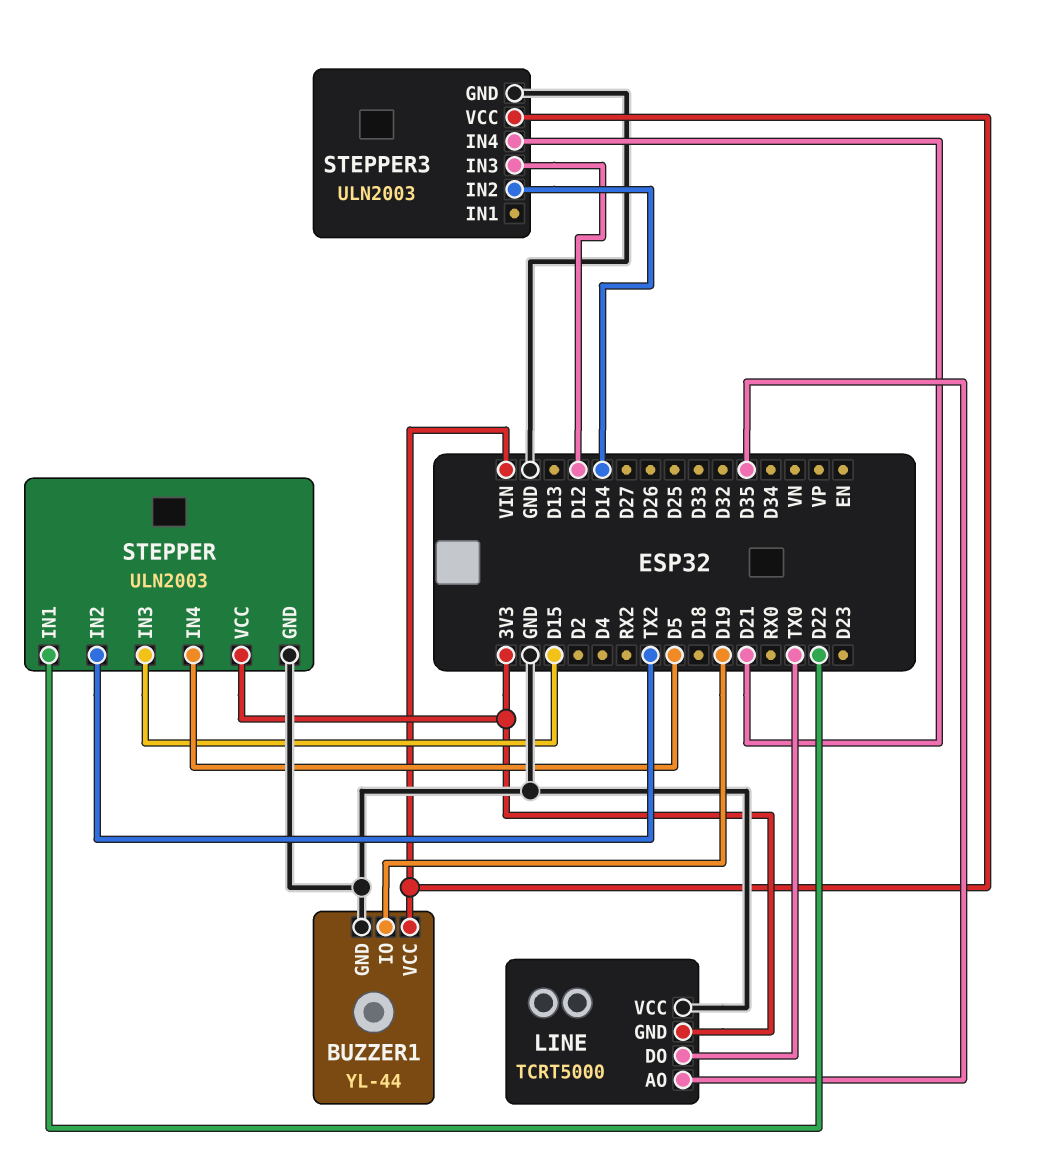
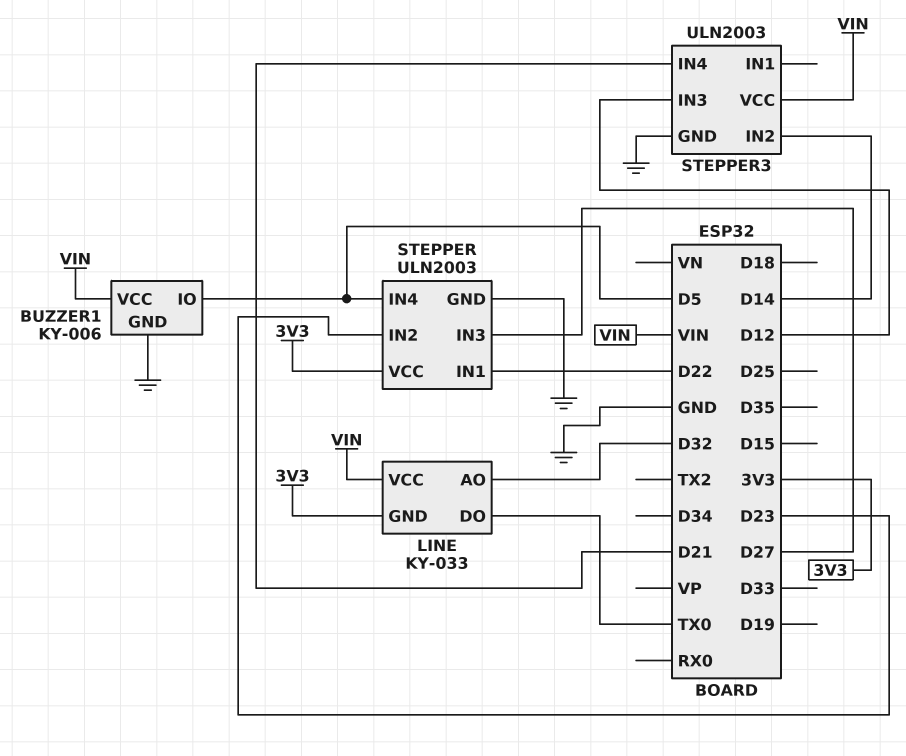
BUZZER1: YL-44 -> KY-006
BUZZER1 pin IO: D19 -> D5
LINE: TCRT5000 -> KY-033
LINE pin AO: D35 -> D32
LINE pin VCC: GND -> VIN
STEPPER pin IN2: TX2 -> D23
STEPPER pin IN3: D15 -> D27

